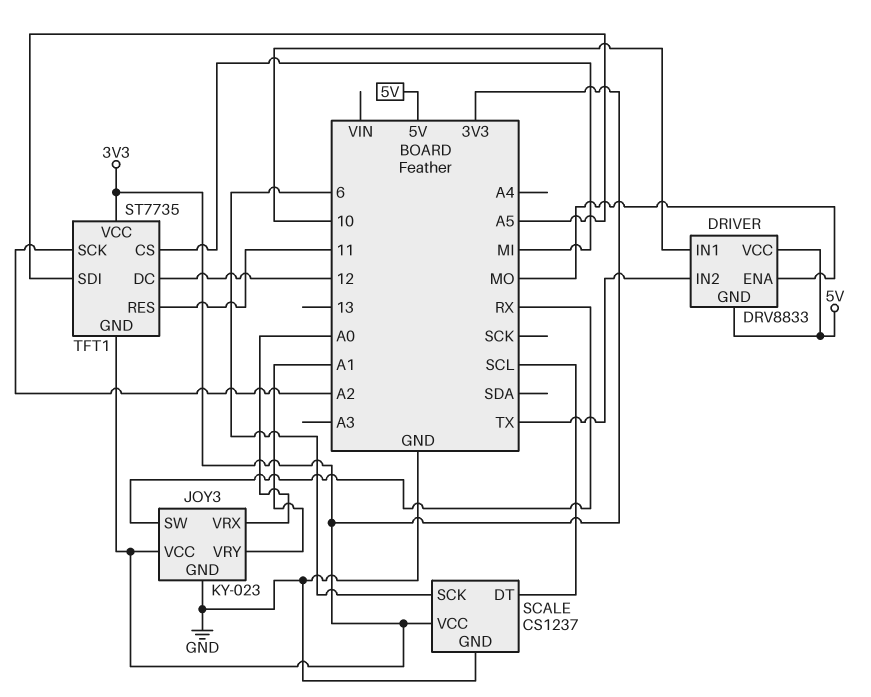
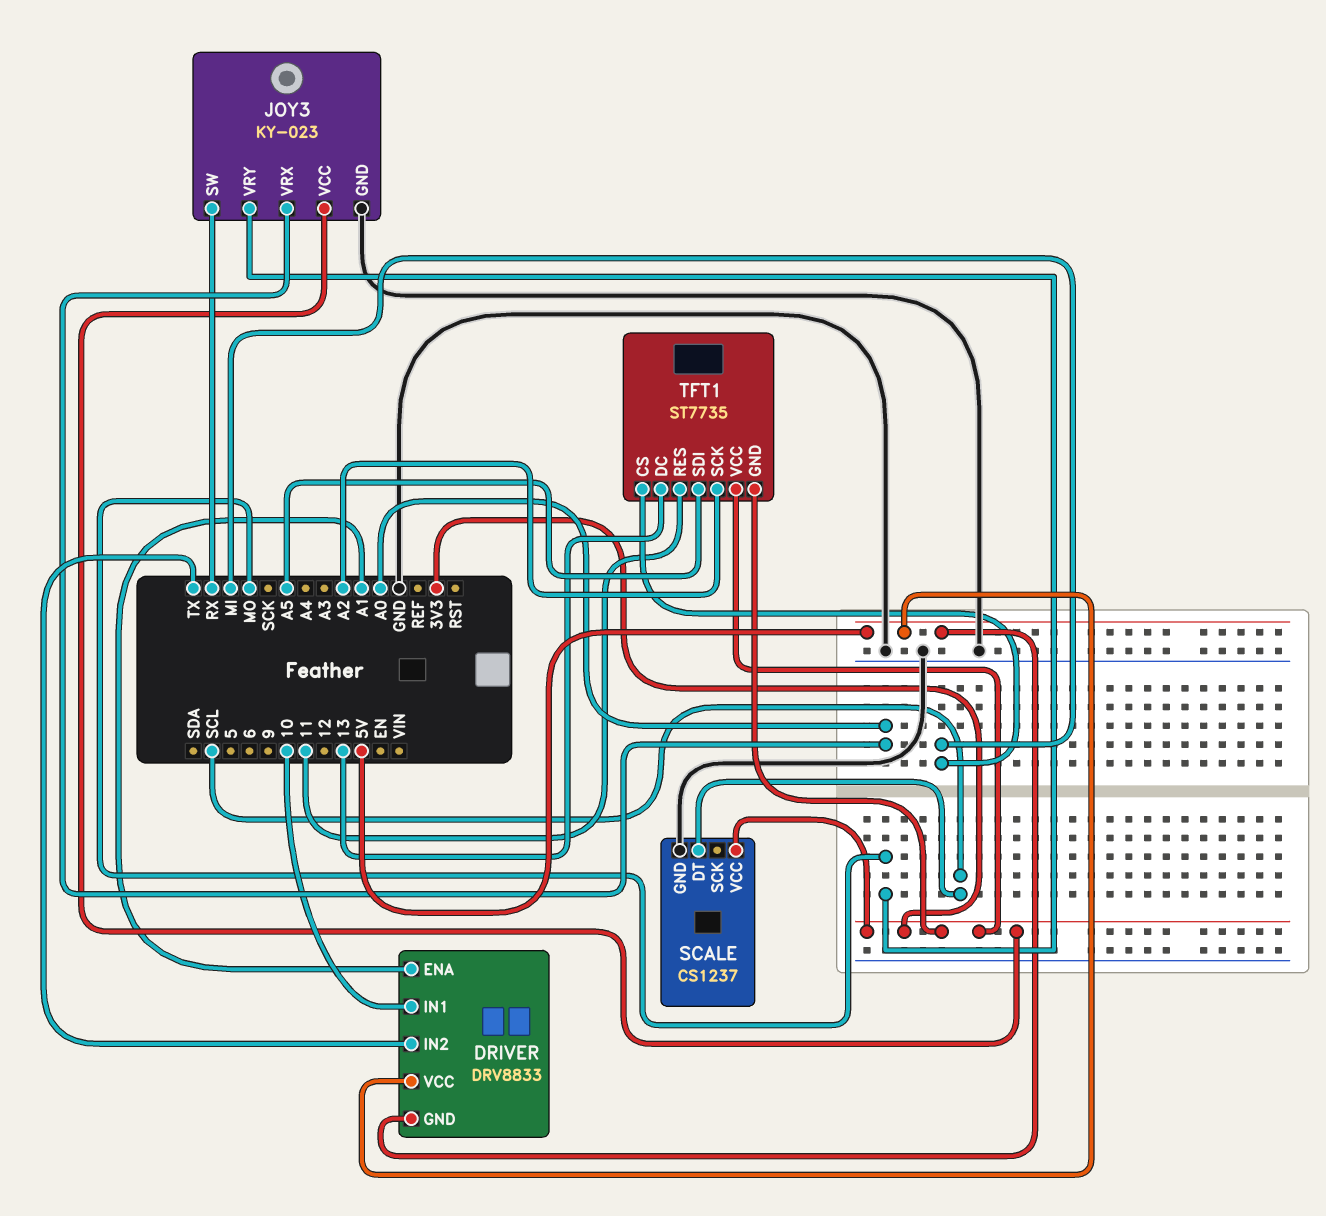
DRIVER pin ENA: MO -> A1
JOY3 pin VRY: A1 -> MO
SCALE pin SCK: 6 -> none
TFT1 pin DC: 12 -> 13

